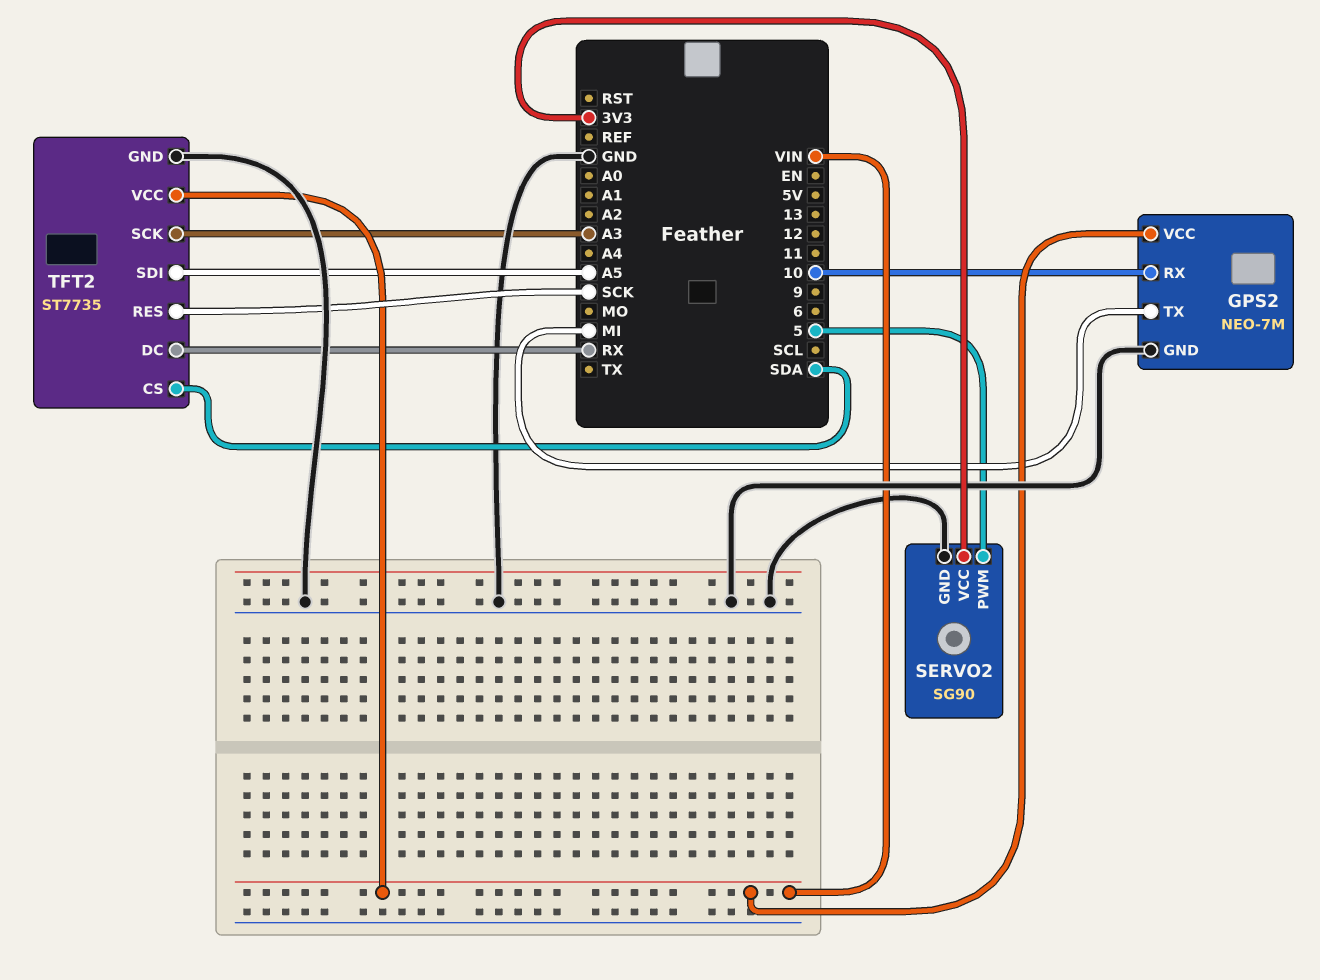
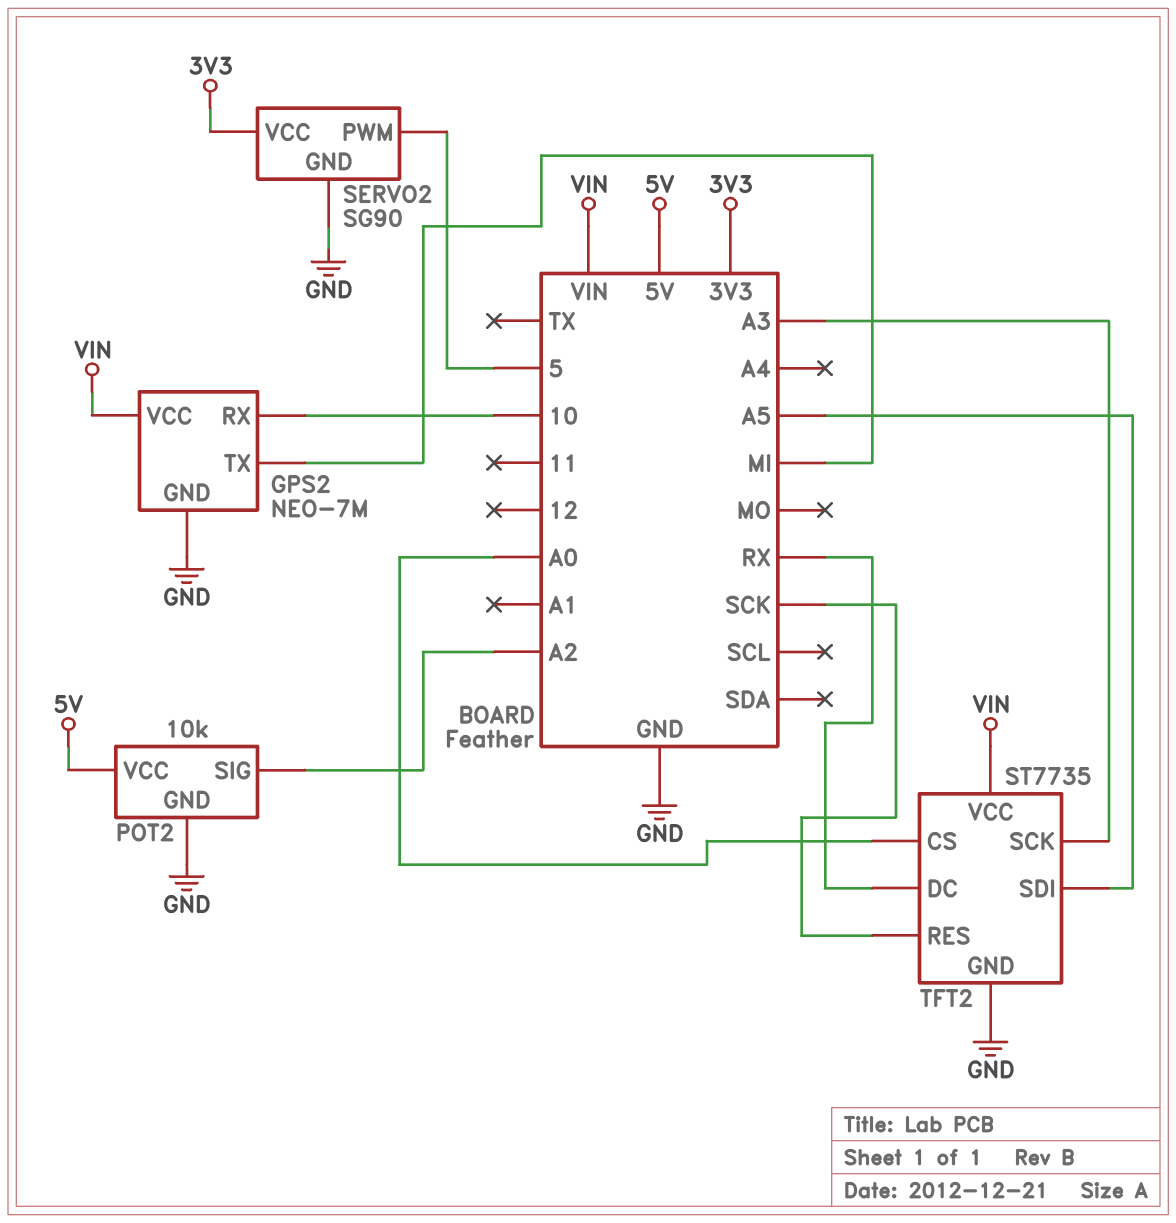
POT2: none -> 10k
POT2 pin GND: none -> GND
POT2 pin SIG: none -> A2
POT2 pin VCC: none -> 5V
TFT2 pin CS: SDA -> A0

